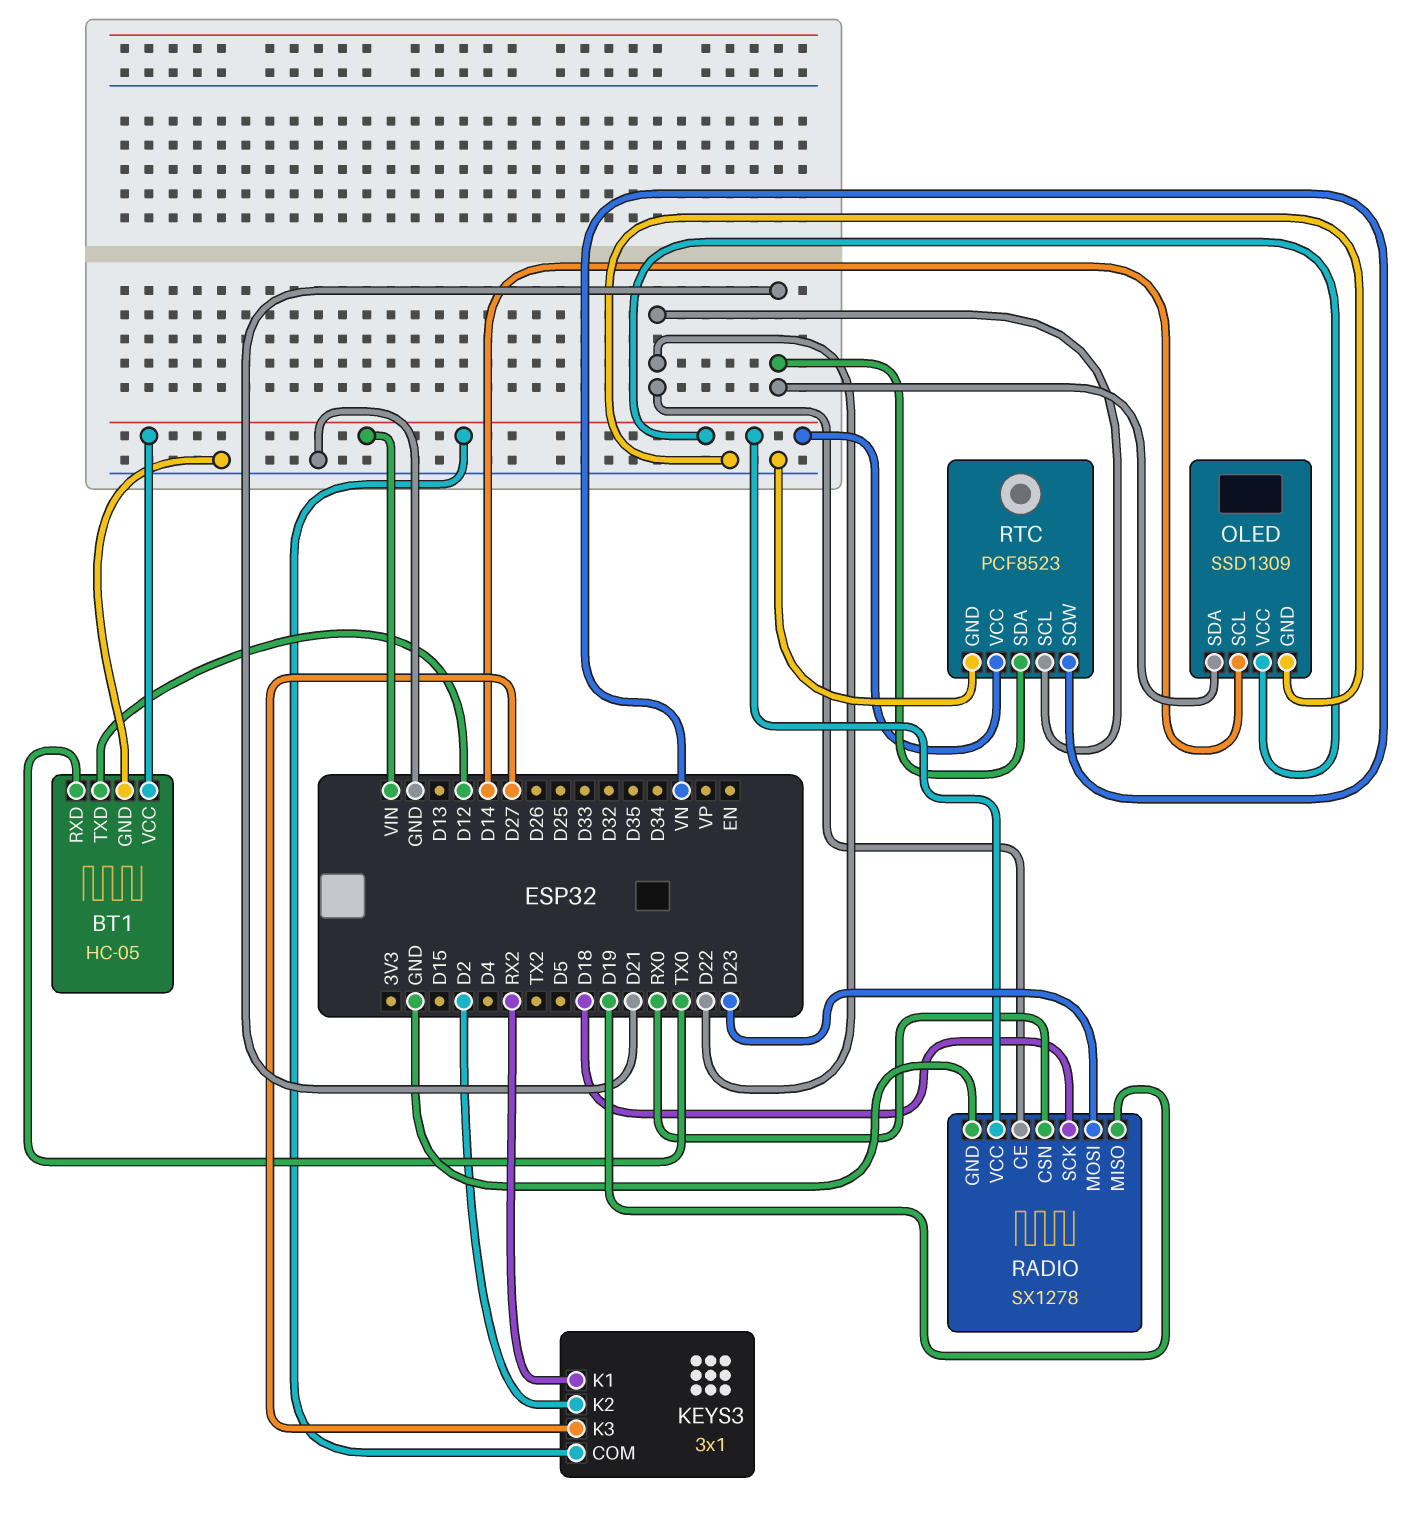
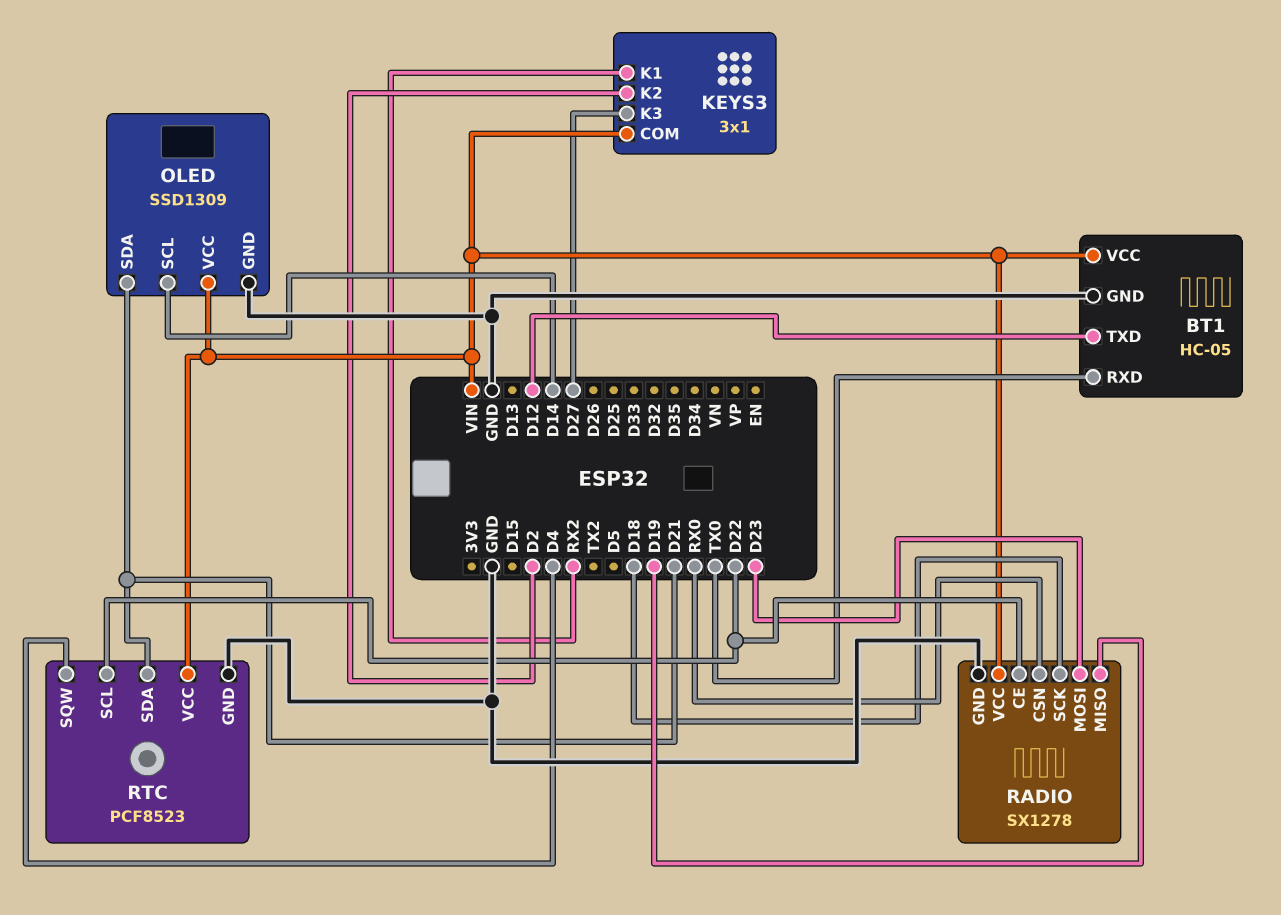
RTC pin SQW: VN -> D4

